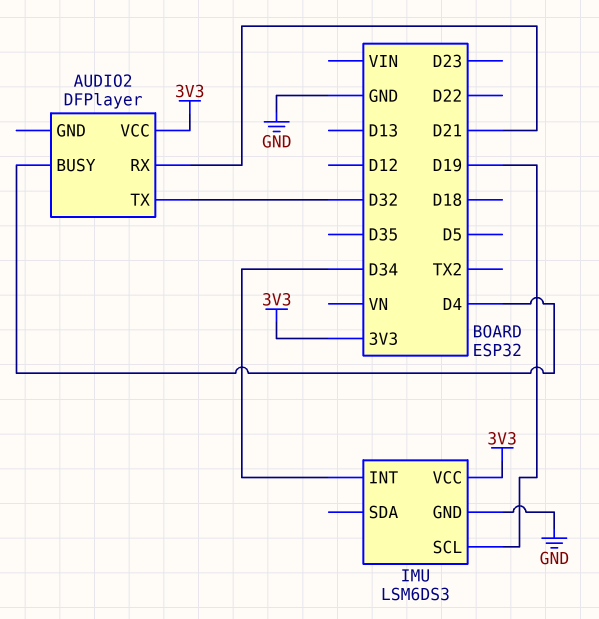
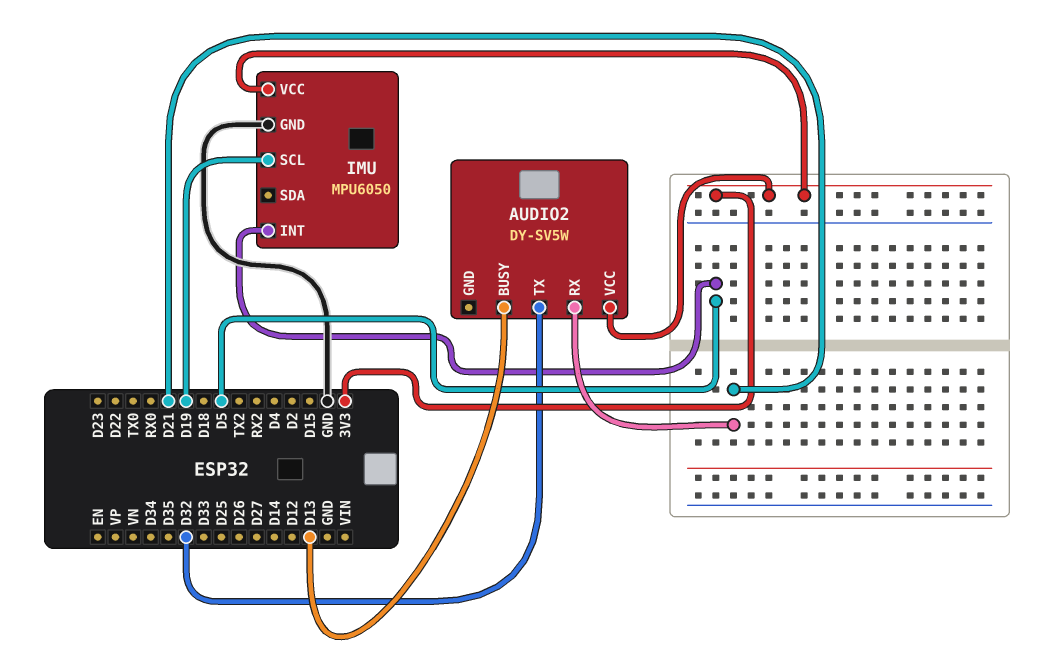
AUDIO2: DFPlayer -> DY-SV5W
AUDIO2 pin BUSY: D4 -> D13
IMU: LSM6DS3 -> MPU6050
IMU pin INT: D34 -> D5

